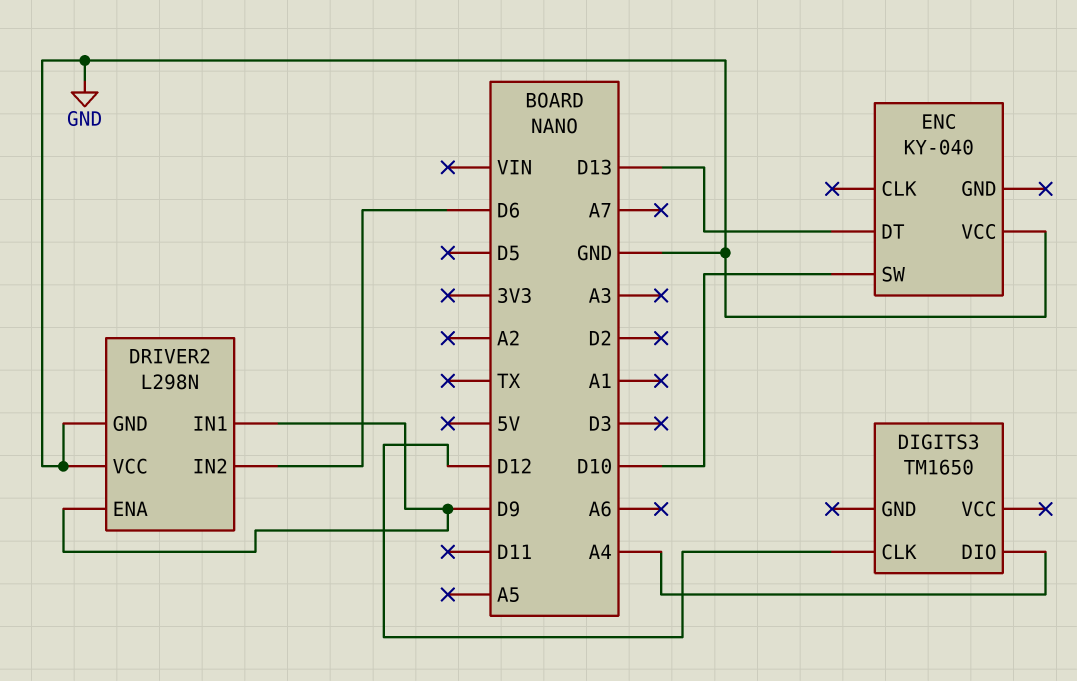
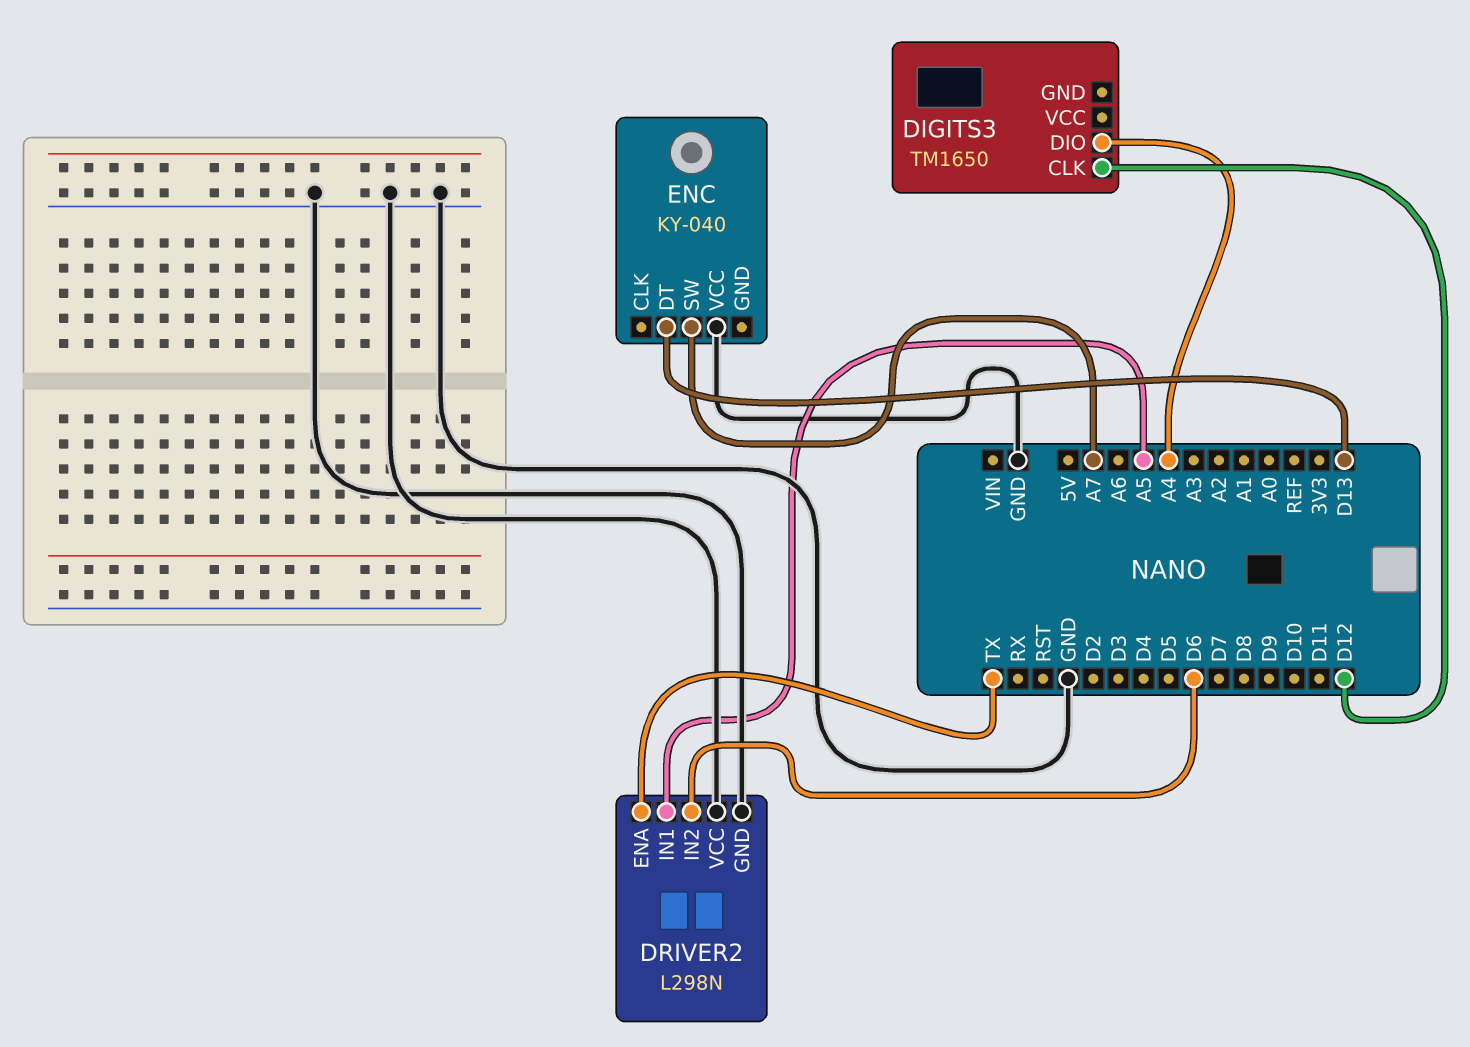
DRIVER2 pin ENA: D9 -> TX
DRIVER2 pin IN1: D9 -> A5
ENC pin SW: D10 -> A7

